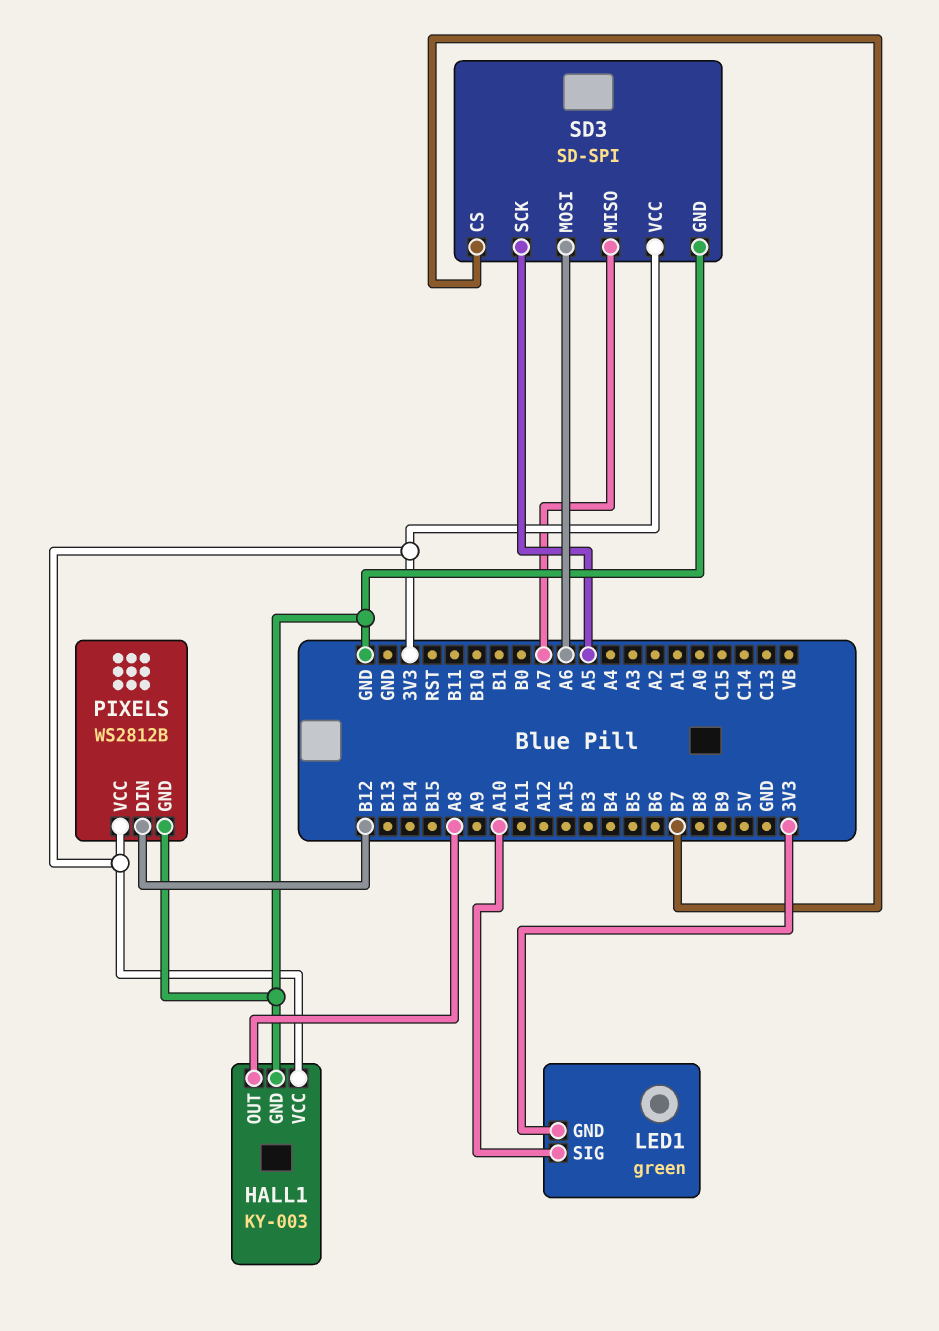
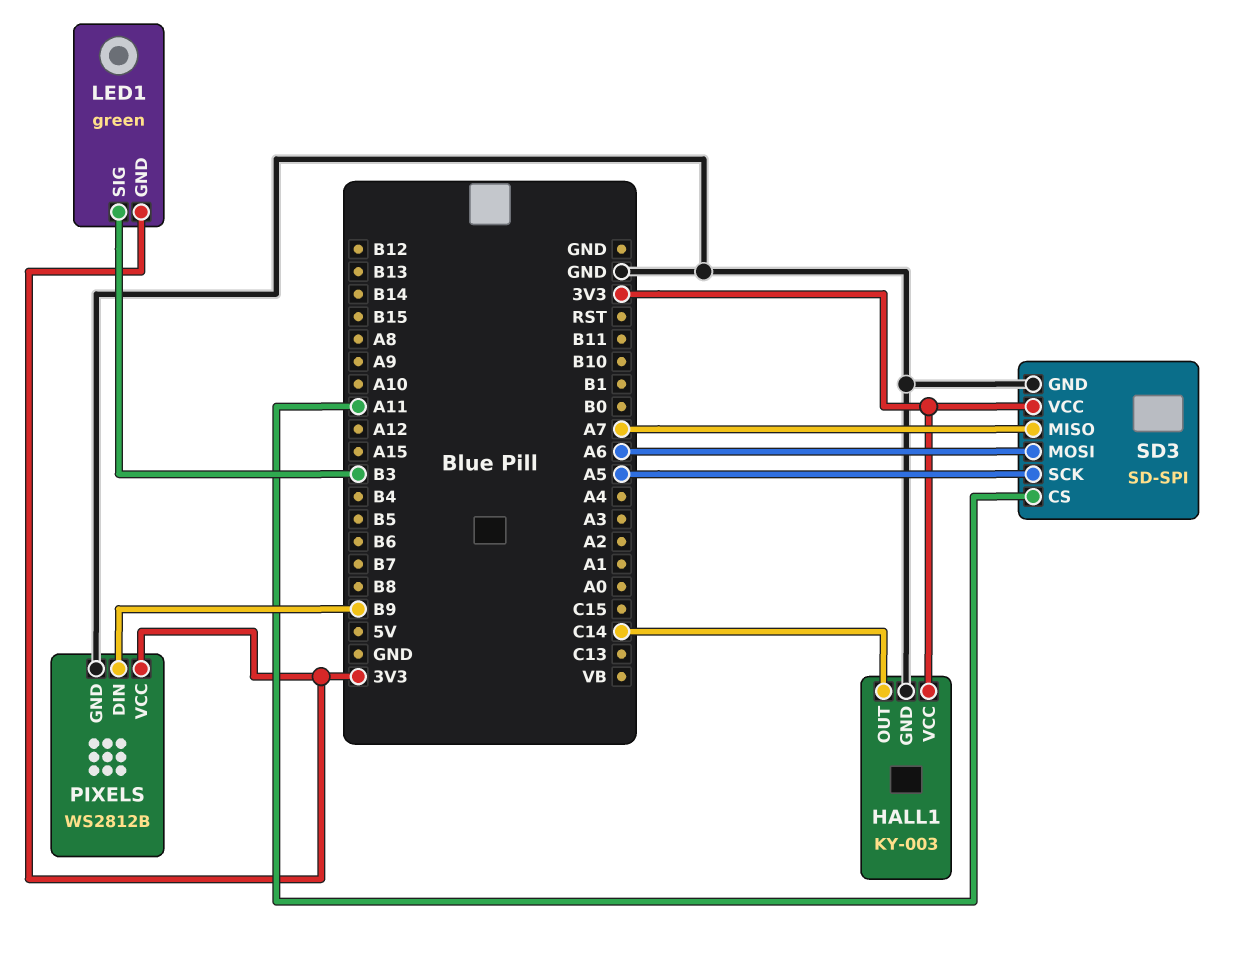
HALL1 pin OUT: A8 -> C14
LED1 pin SIG: A10 -> B3
PIXELS pin DIN: B12 -> B9
SD3 pin CS: B7 -> A11

